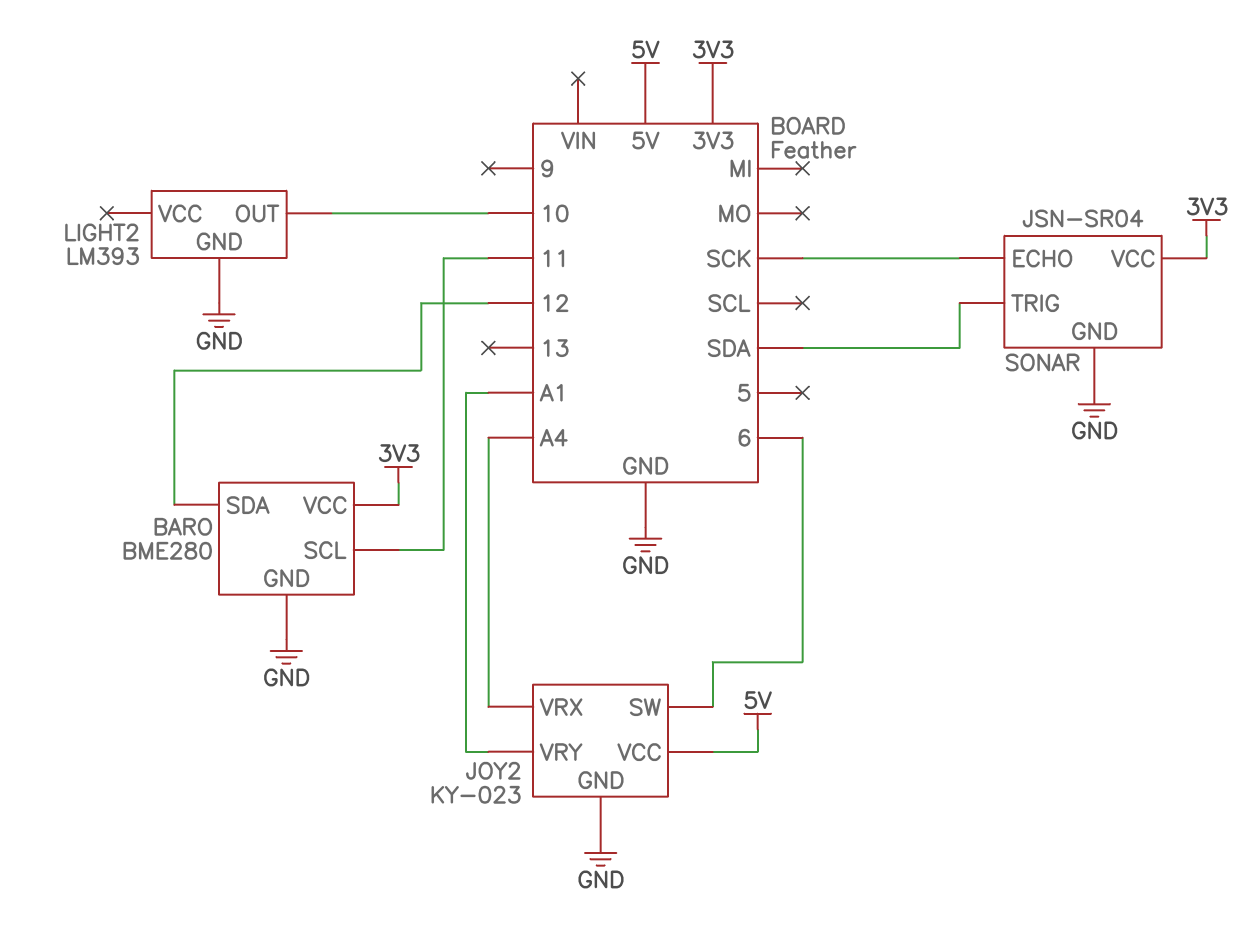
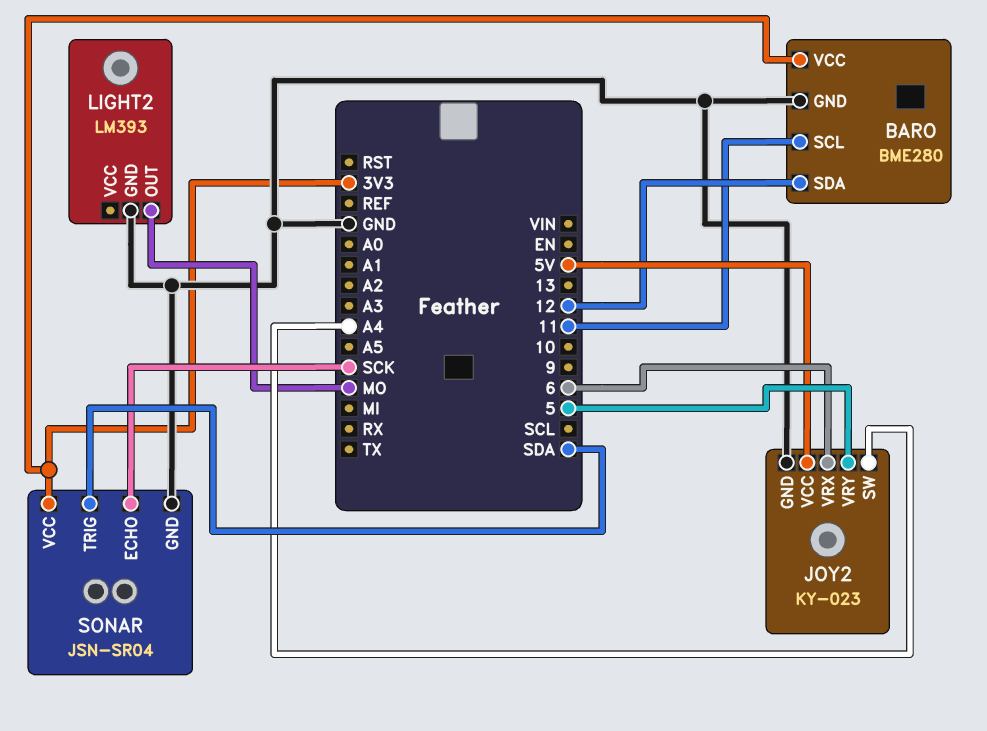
JOY2 pin SW: 6 -> A4
JOY2 pin VRX: A4 -> 6
JOY2 pin VRY: A1 -> 5
LIGHT2 pin OUT: 10 -> MO

